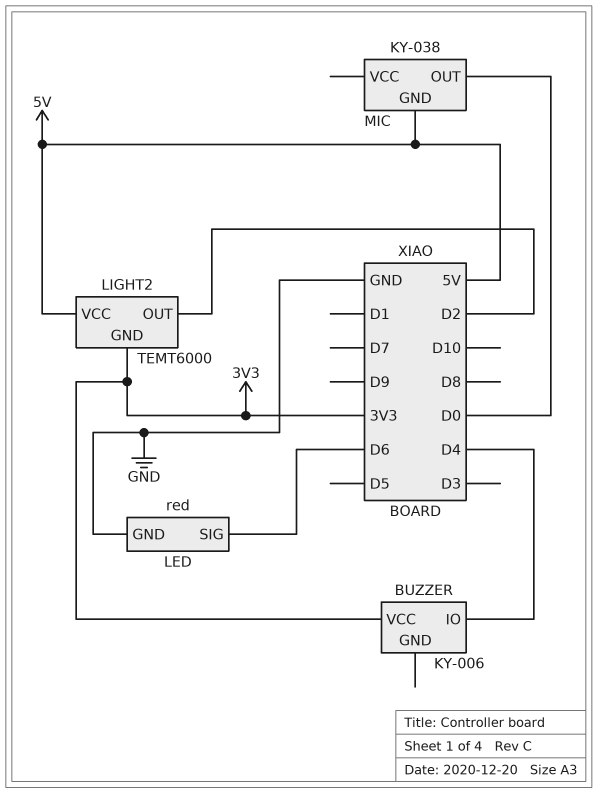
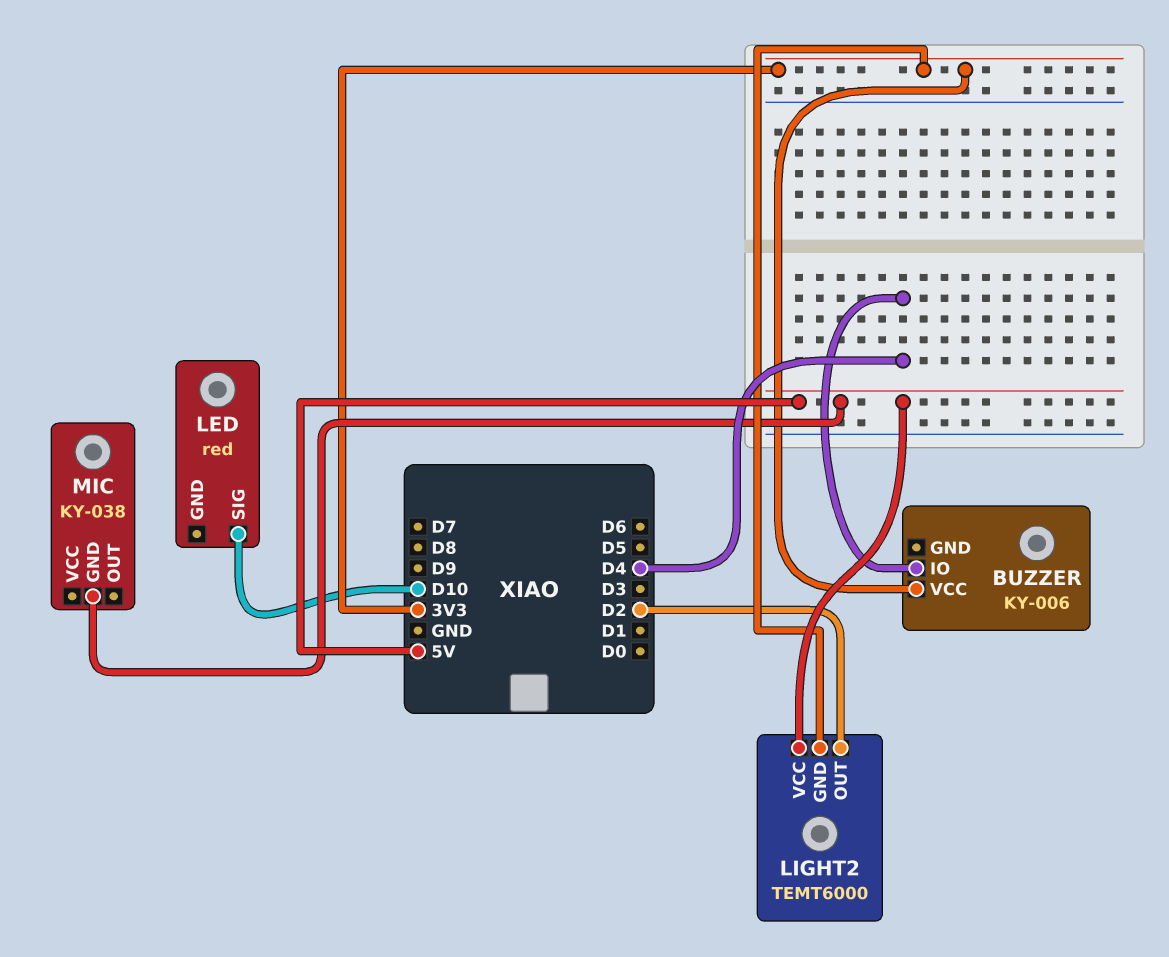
LED pin GND: GND -> none
LED pin SIG: D6 -> D10
MIC pin OUT: D0 -> none

